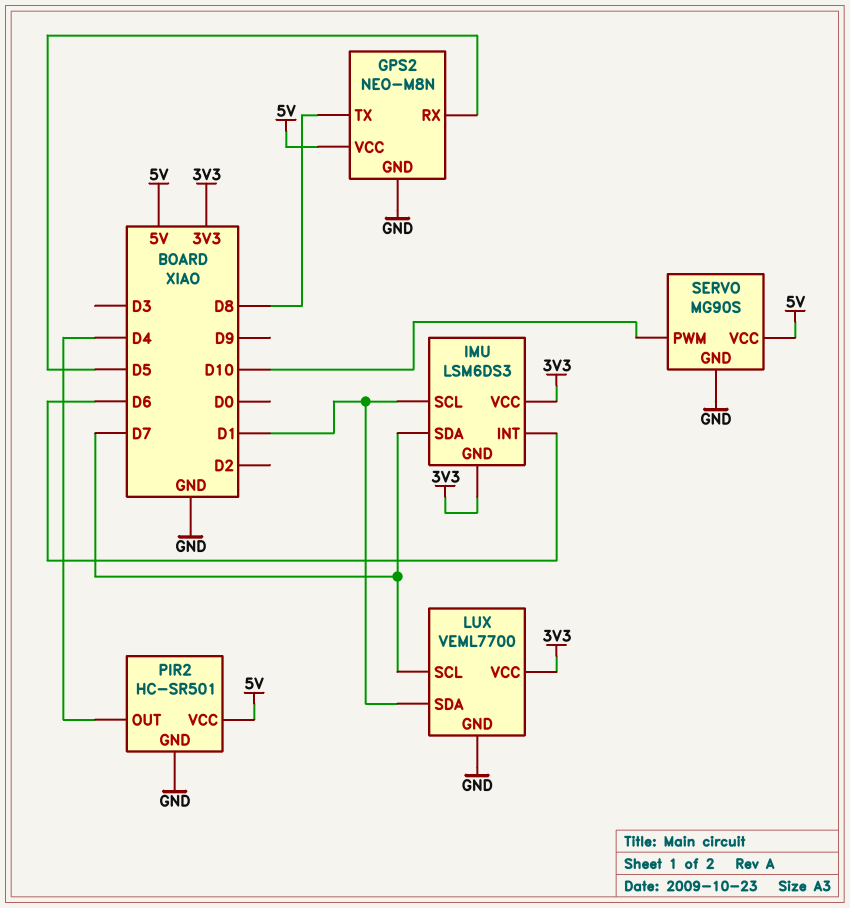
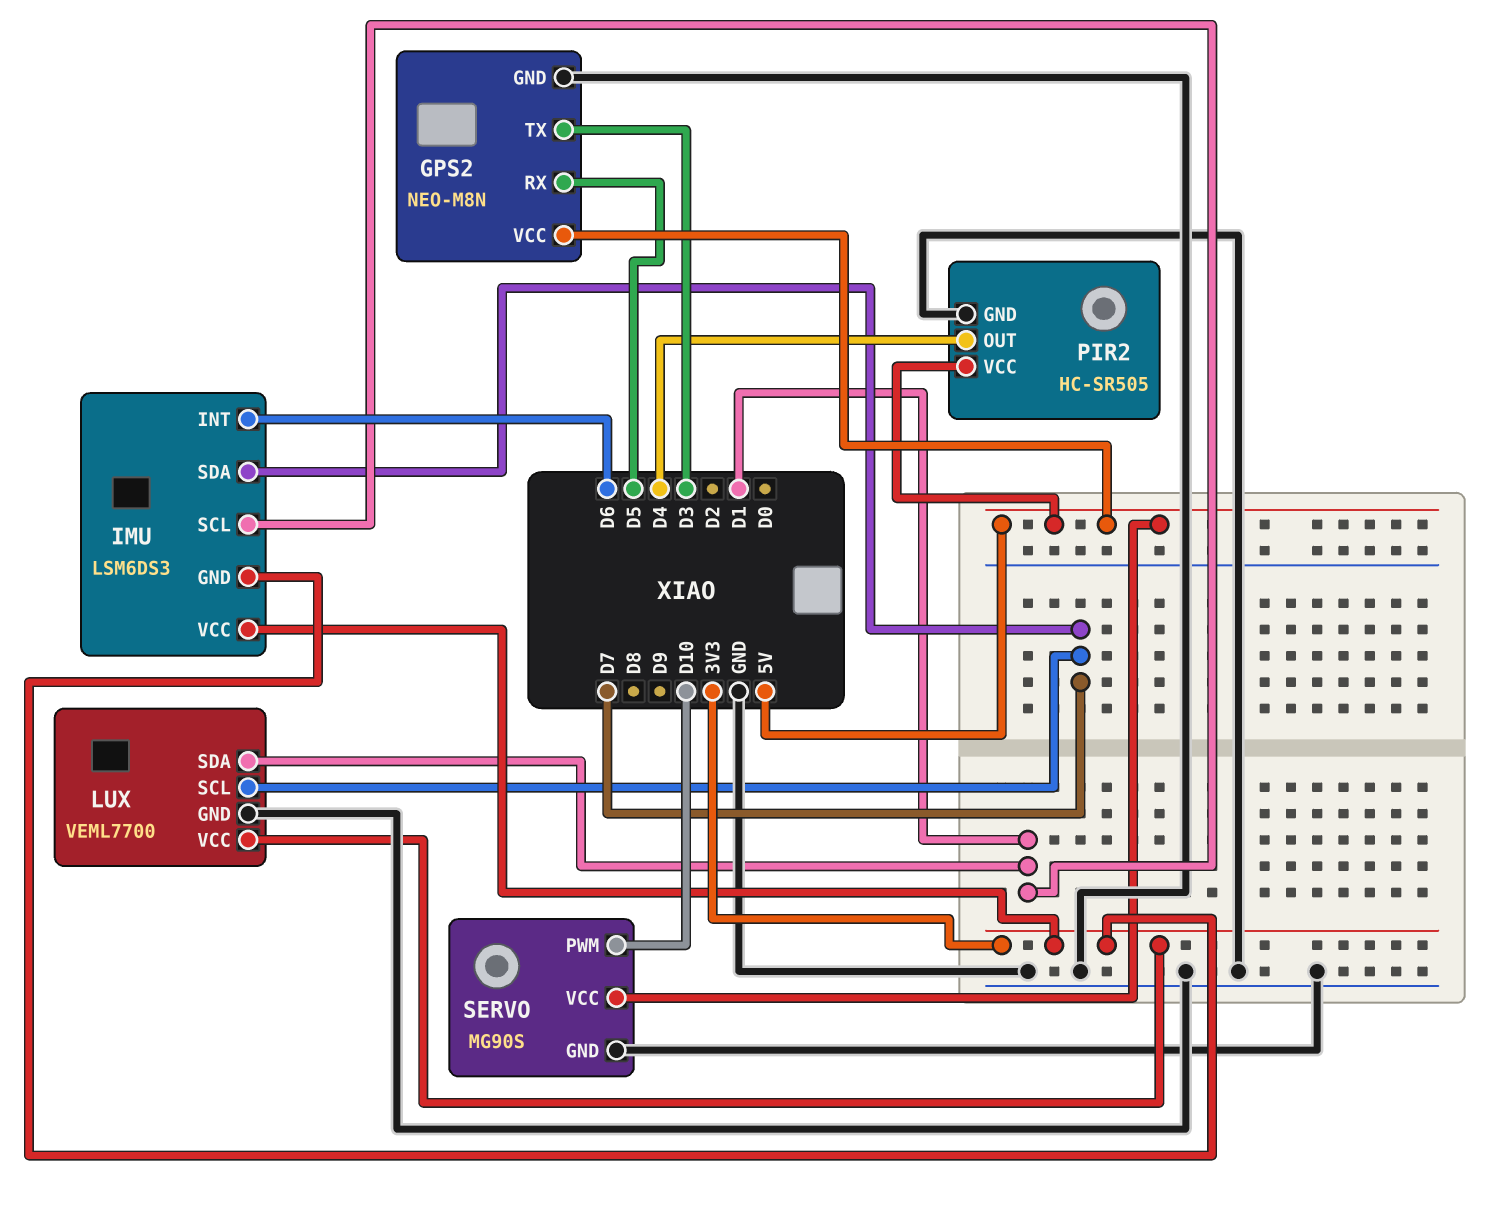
GPS2 pin TX: D8 -> D3
PIR2: HC-SR501 -> HC-SR505

